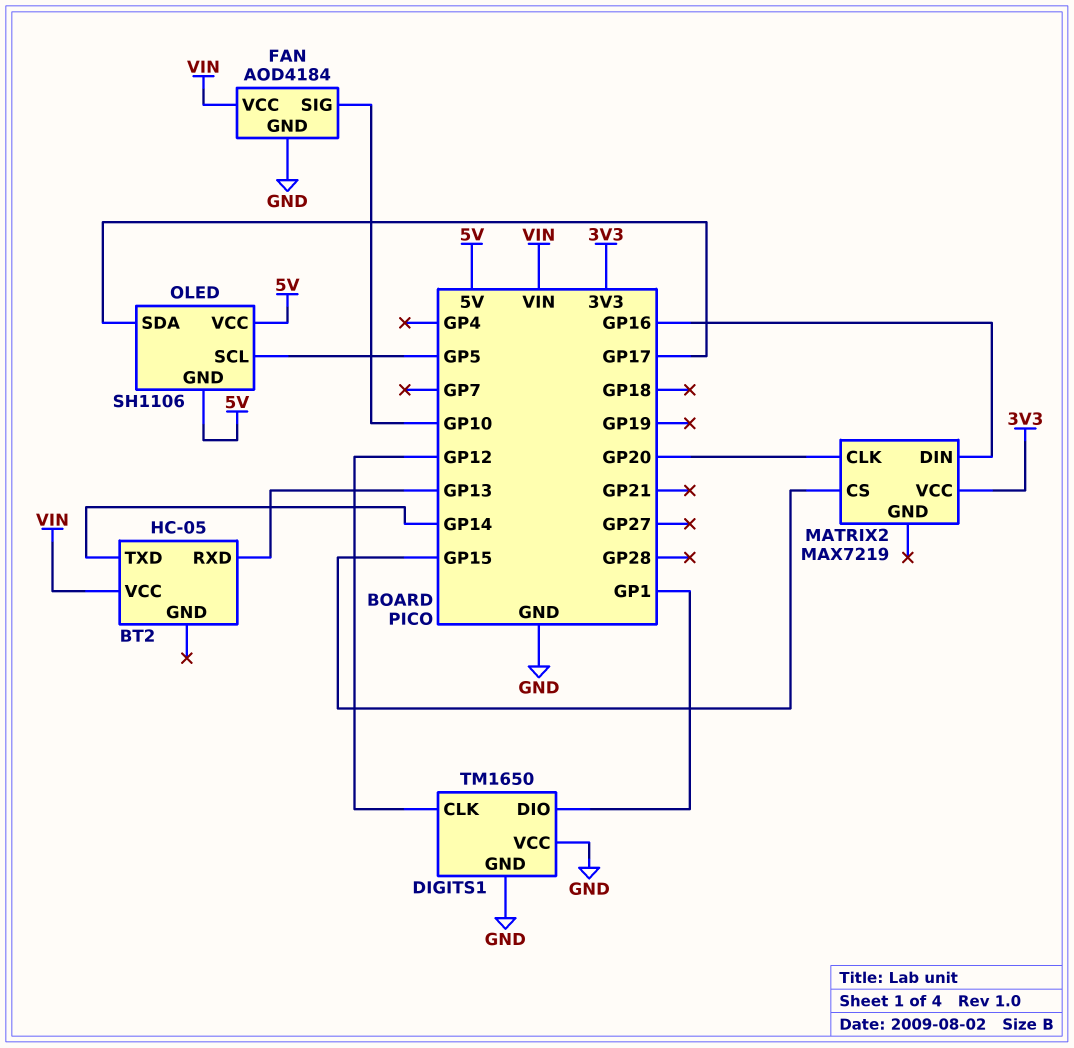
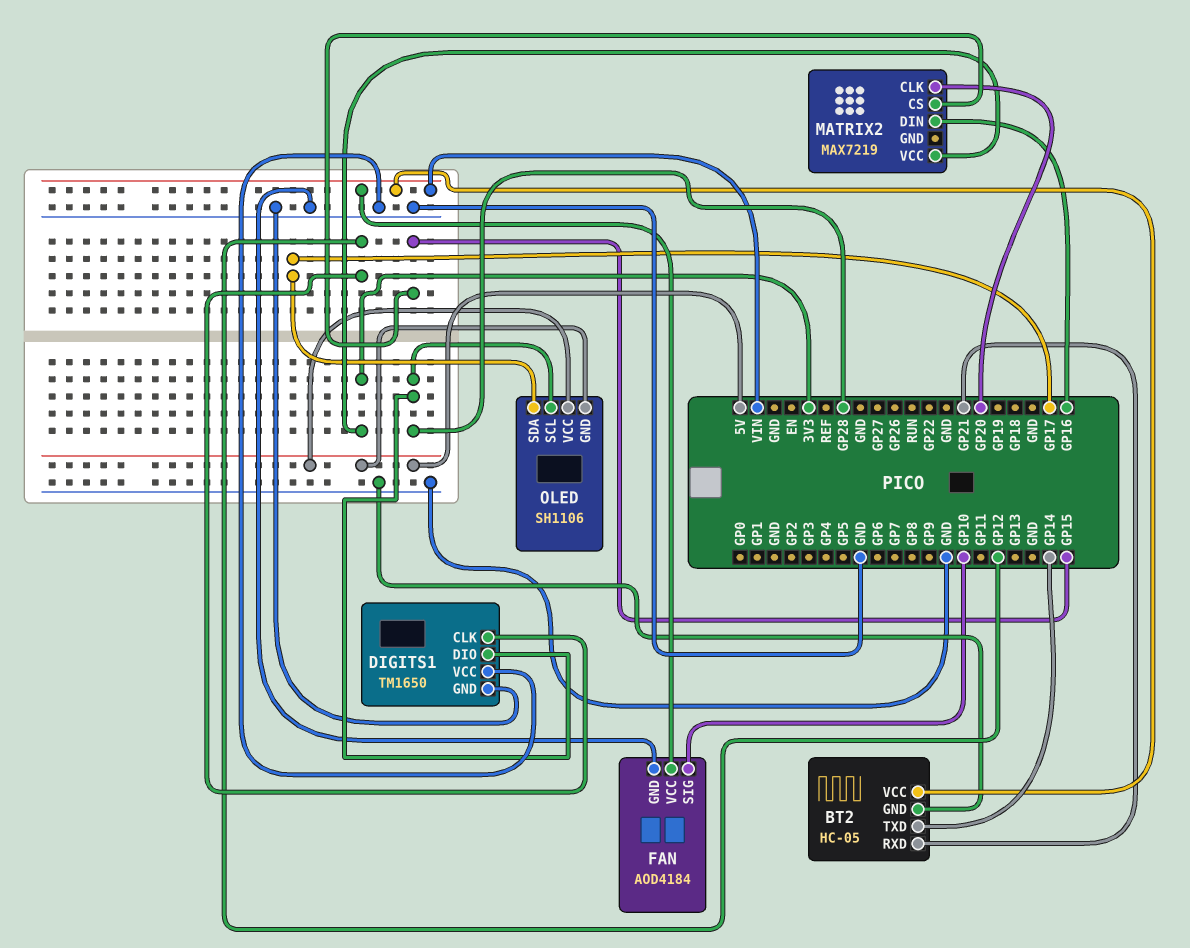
BT2 pin GND: none -> GND
BT2 pin RXD: GP13 -> GP21
DIGITS1 pin DIO: GP1 -> GP28
OLED pin SCL: GP5 -> GP28

